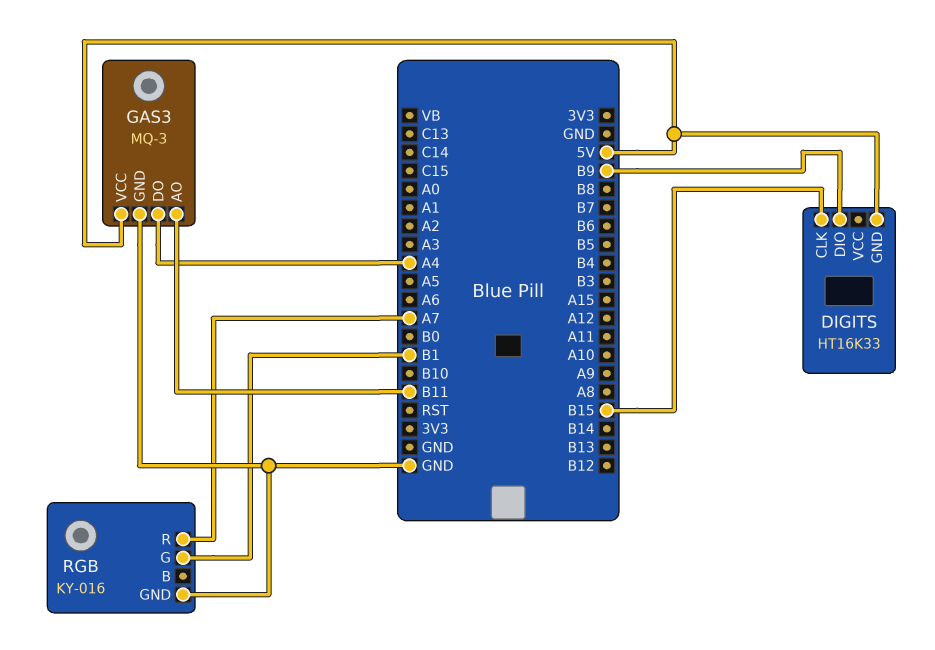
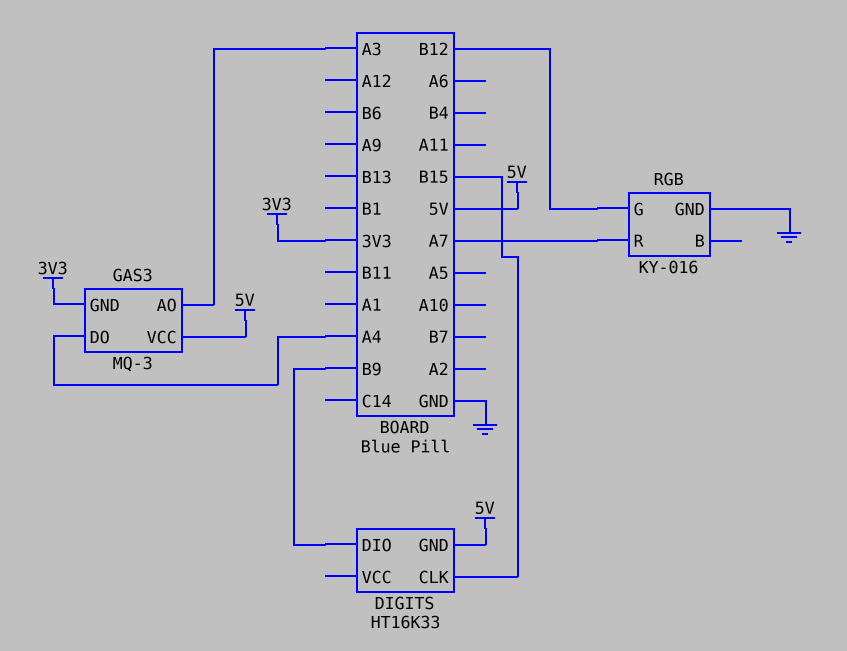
GAS3 pin AO: B11 -> A3
GAS3 pin GND: GND -> 3V3
RGB pin G: B1 -> B12

